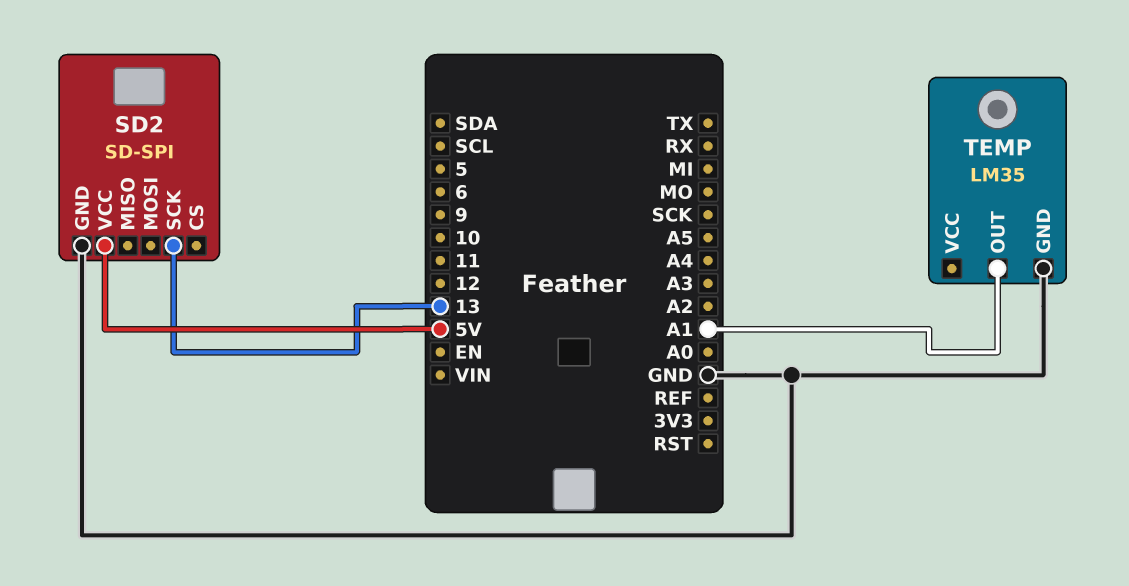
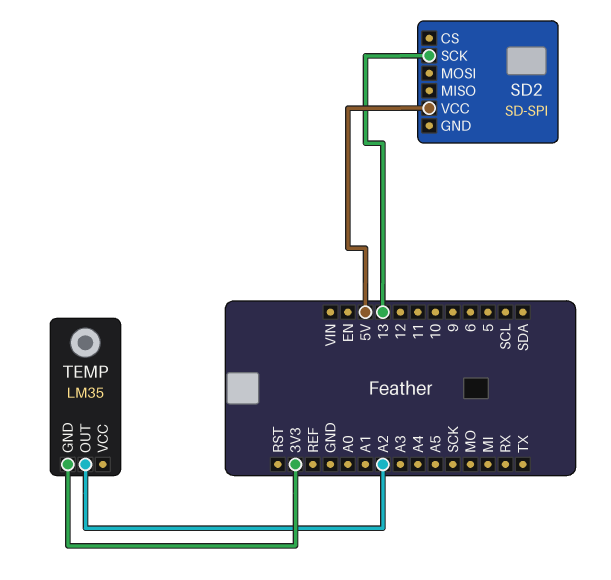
SD2 pin GND: GND -> none
TEMP pin GND: GND -> 3V3
TEMP pin OUT: A1 -> A2

